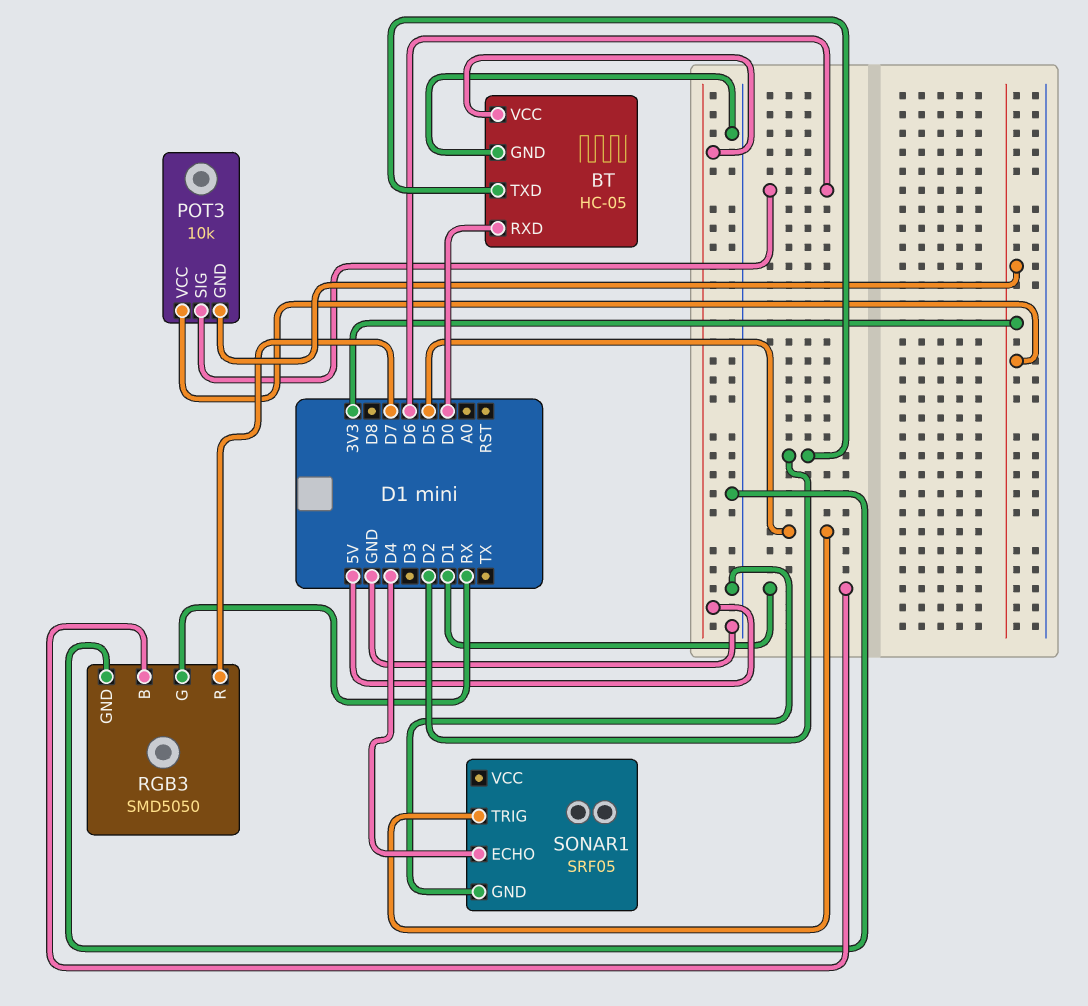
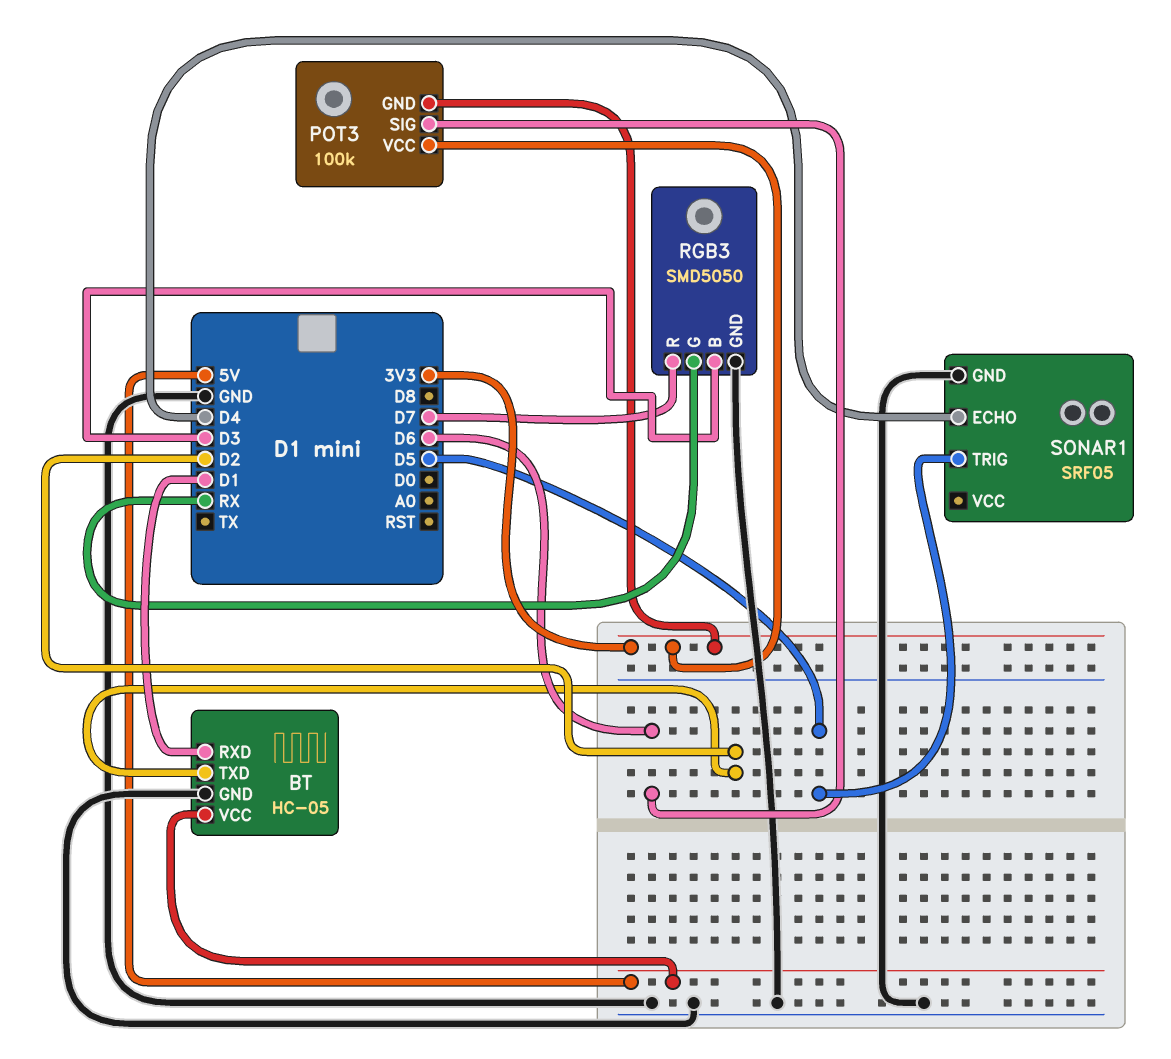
BT pin RXD: D0 -> D1
POT3: 10k -> 100k
RGB3 pin B: D1 -> D3

